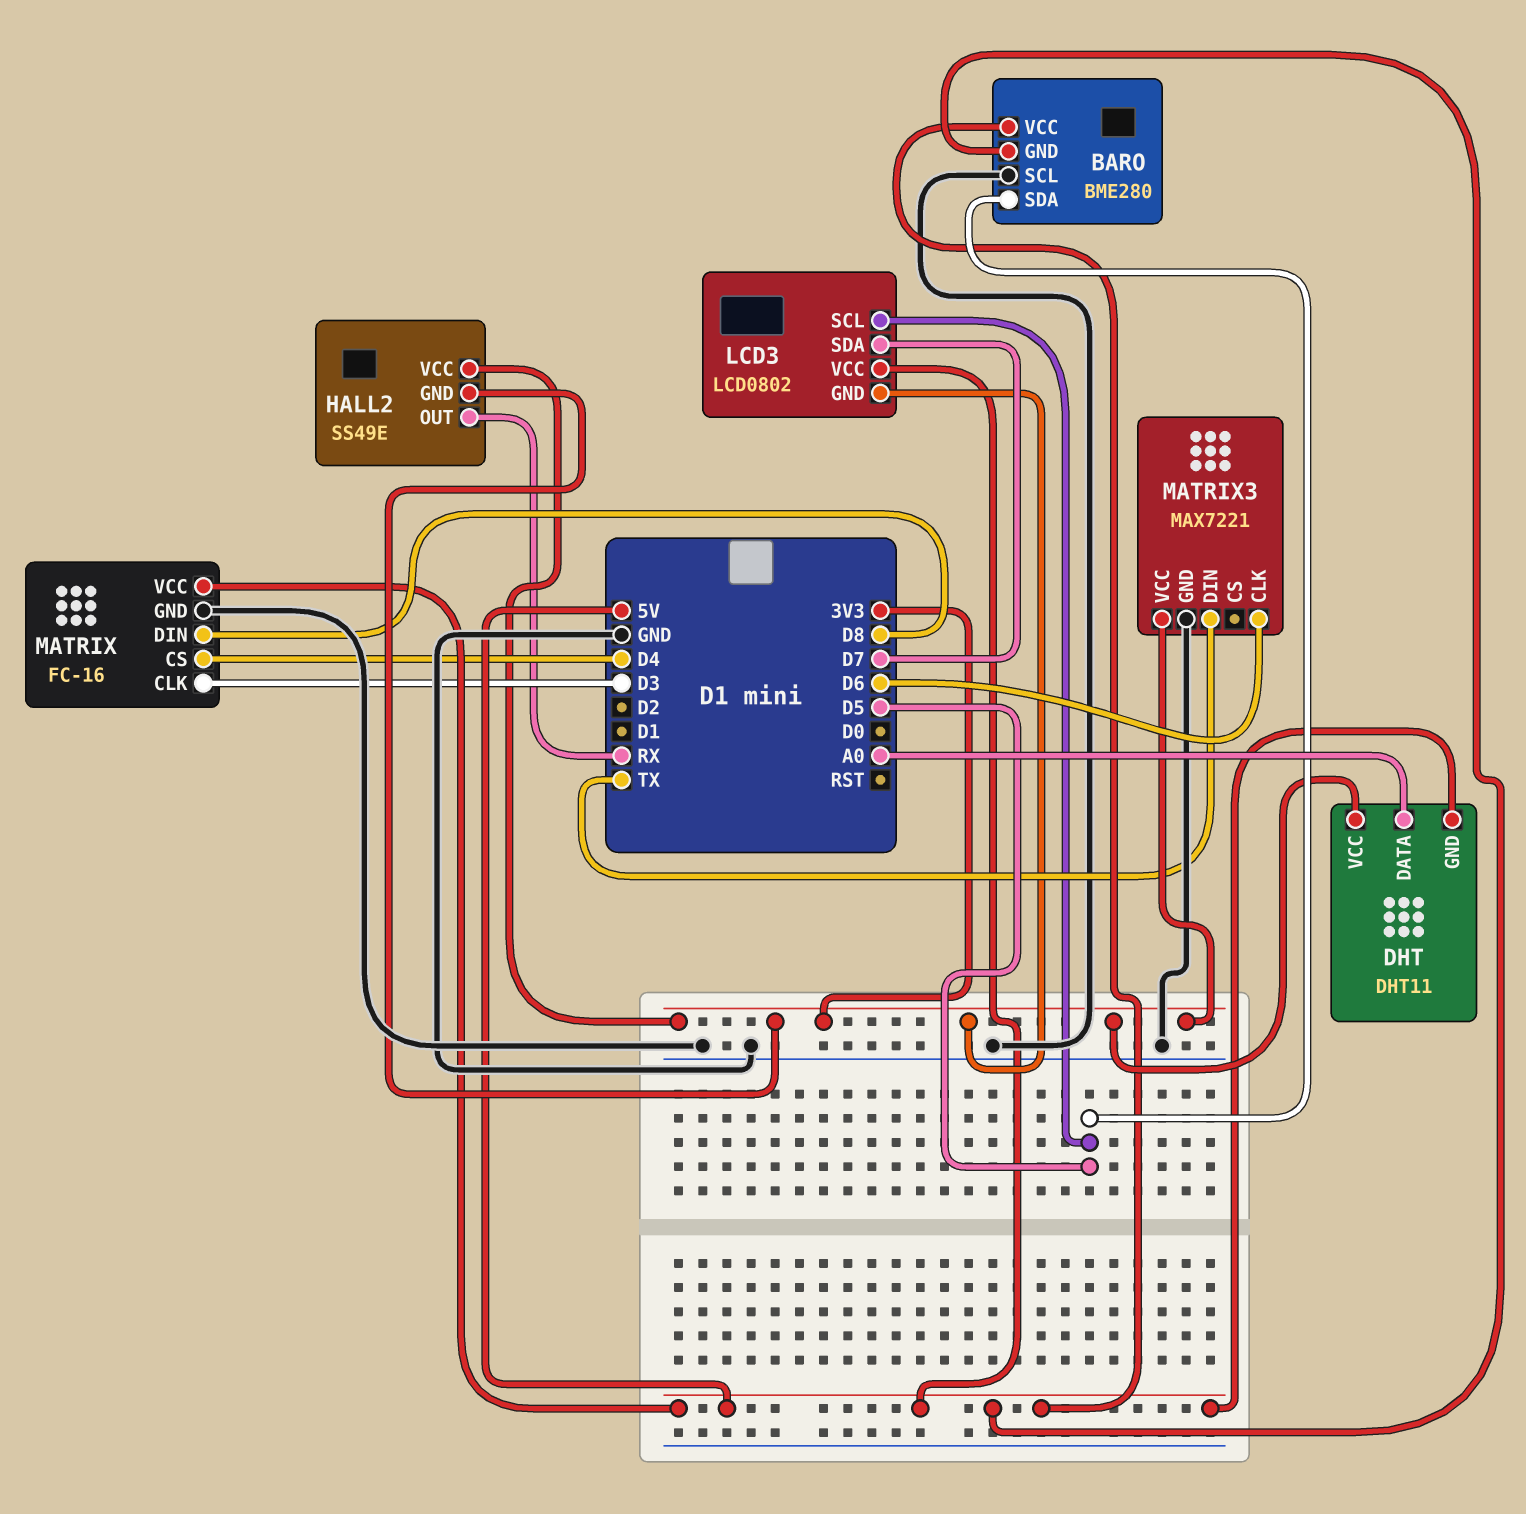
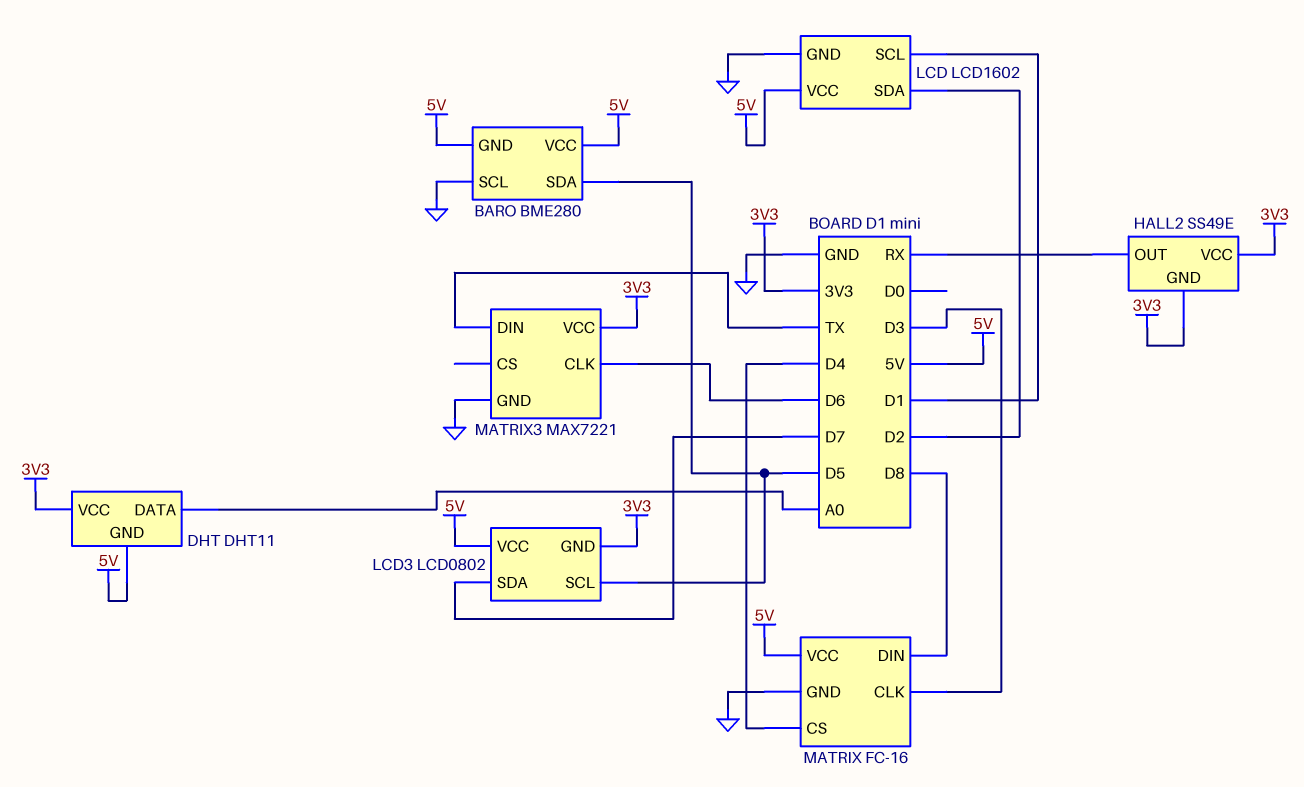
LCD: none -> LCD1602
LCD pin GND: none -> GND
LCD pin SCL: none -> D1
LCD pin SDA: none -> D2
LCD pin VCC: none -> 5V

